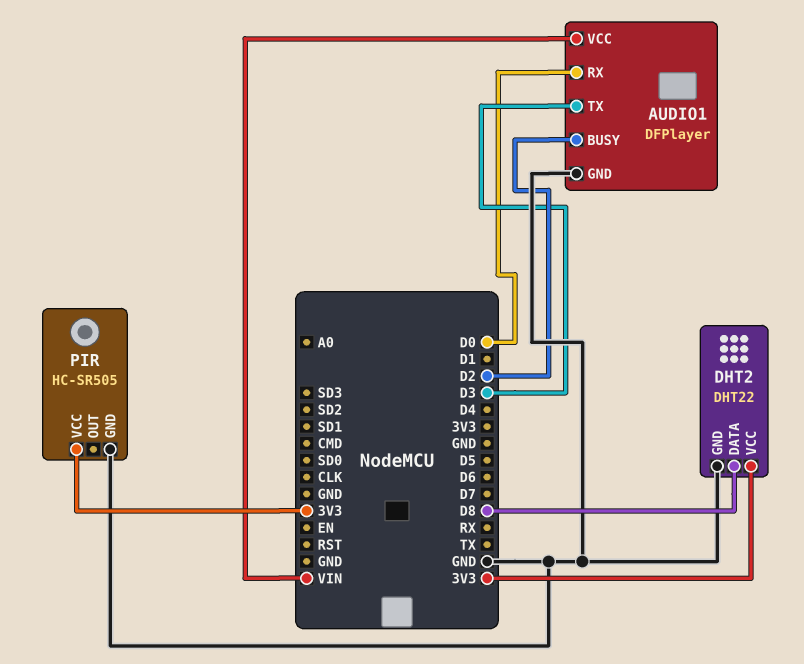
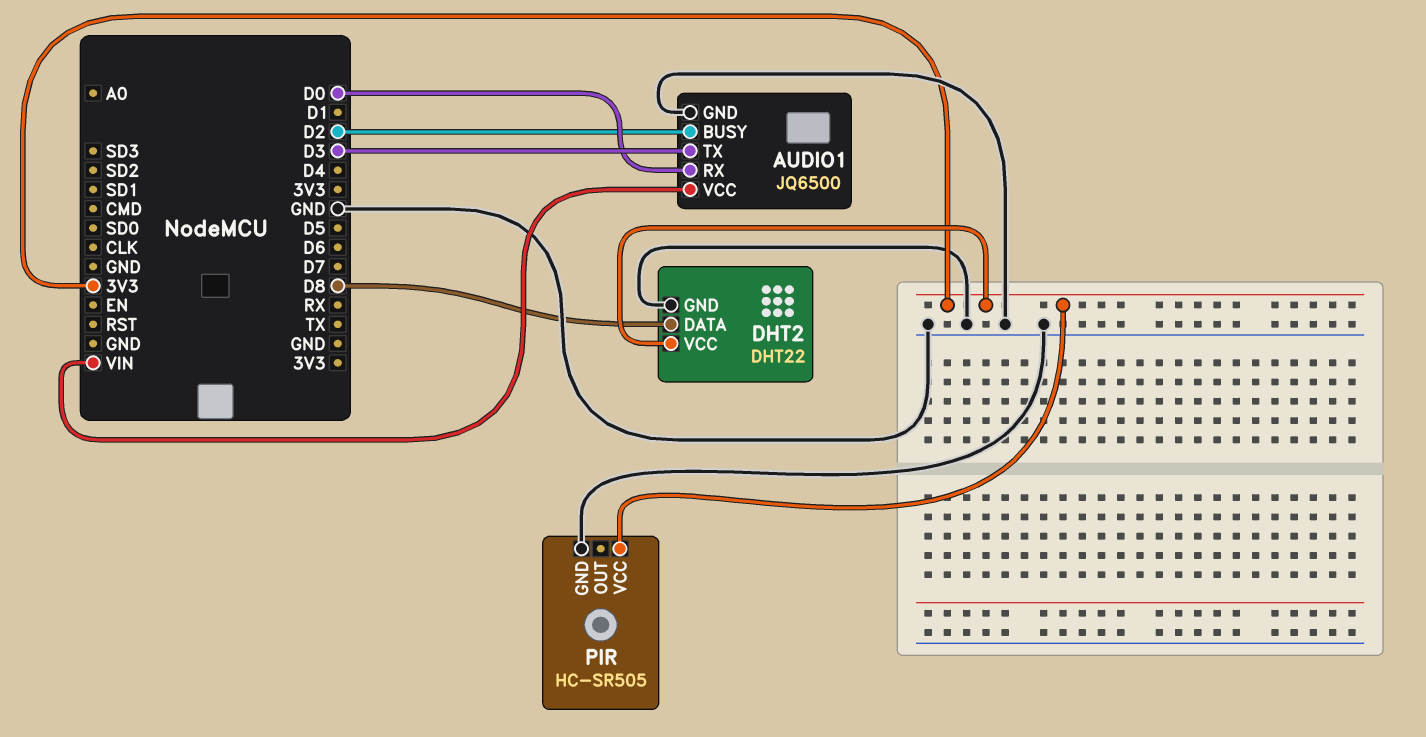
AUDIO1: DFPlayer -> JQ6500

